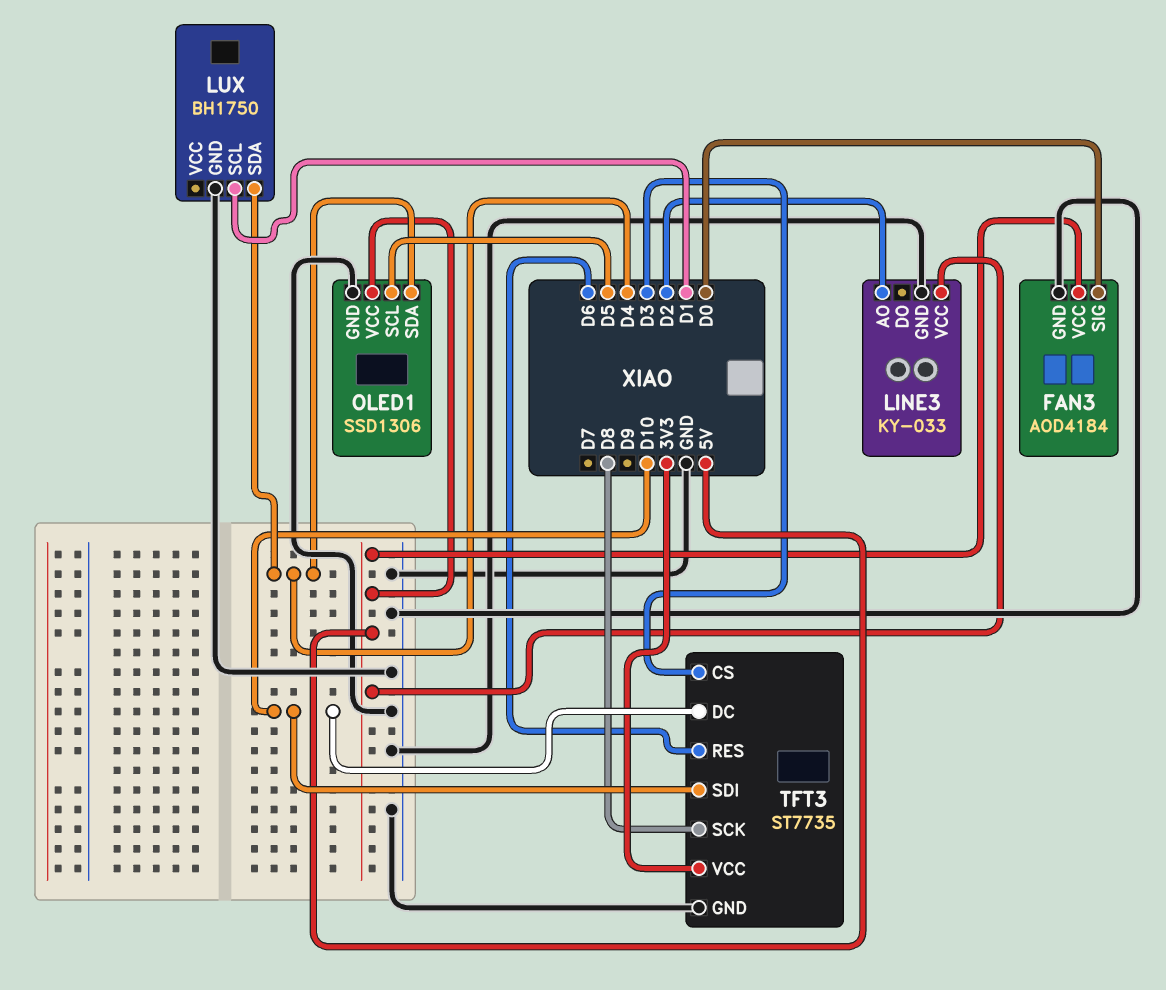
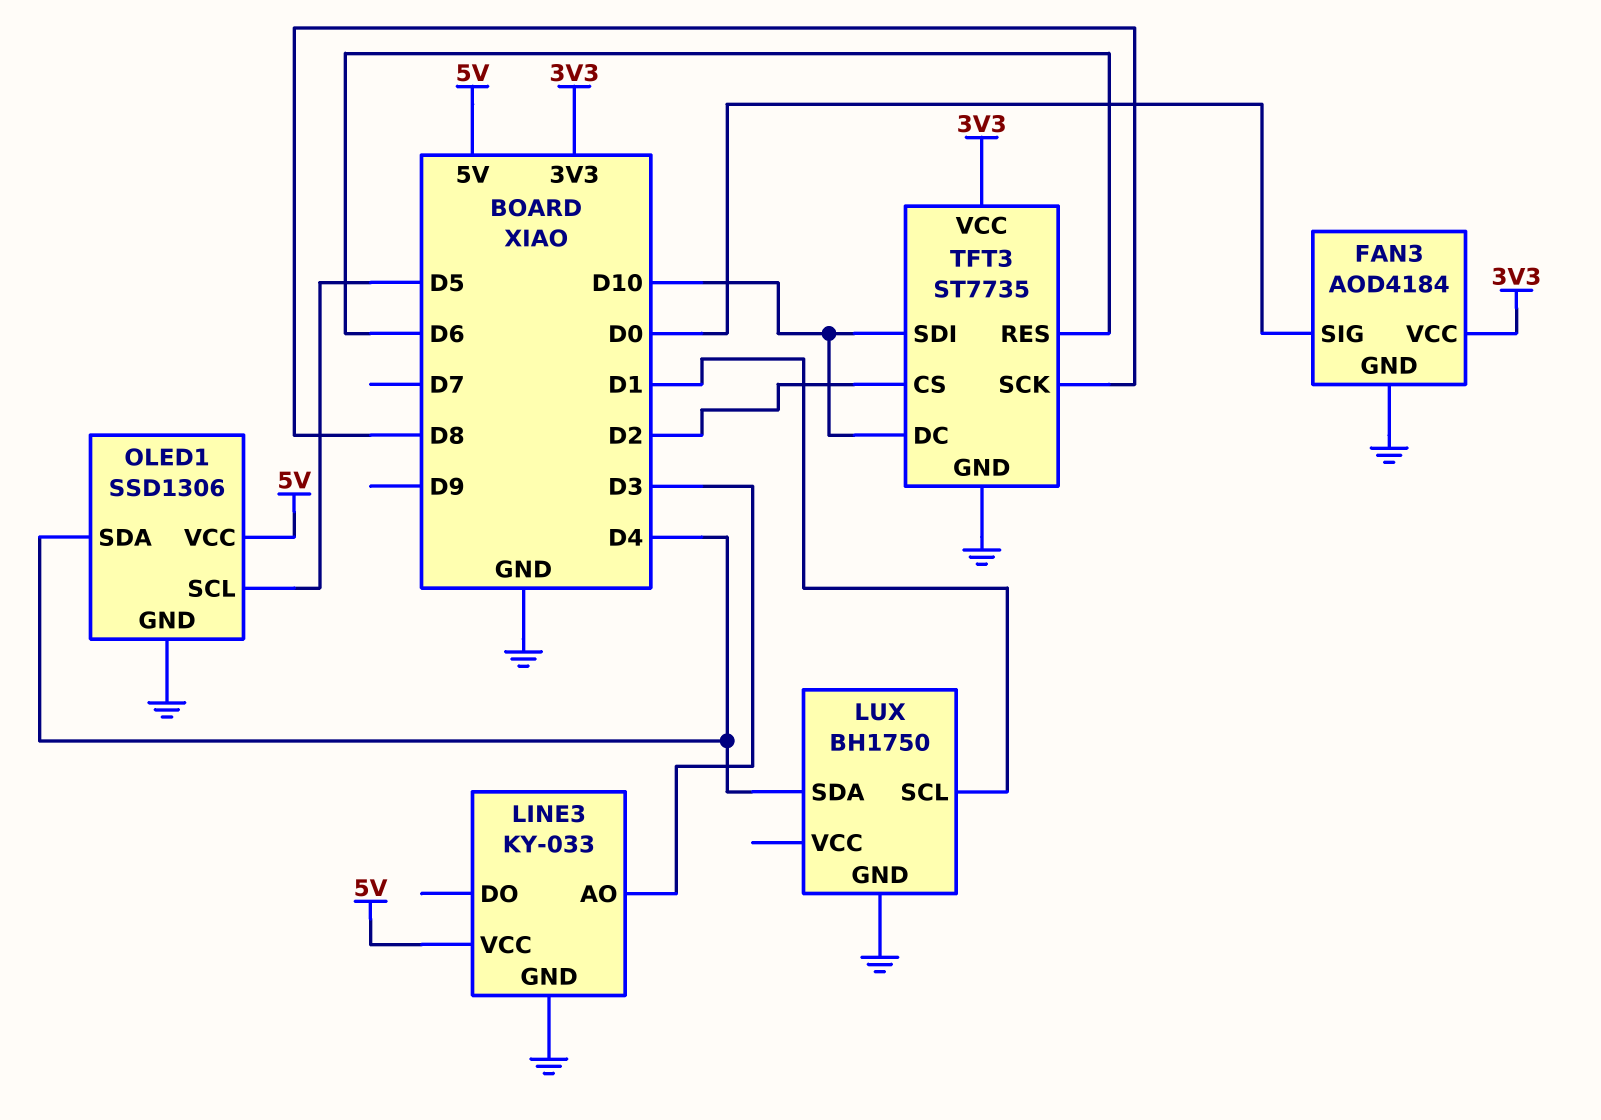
FAN3 pin VCC: 5V -> 3V3
LINE3 pin AO: D2 -> D3
TFT3 pin CS: D3 -> D2

